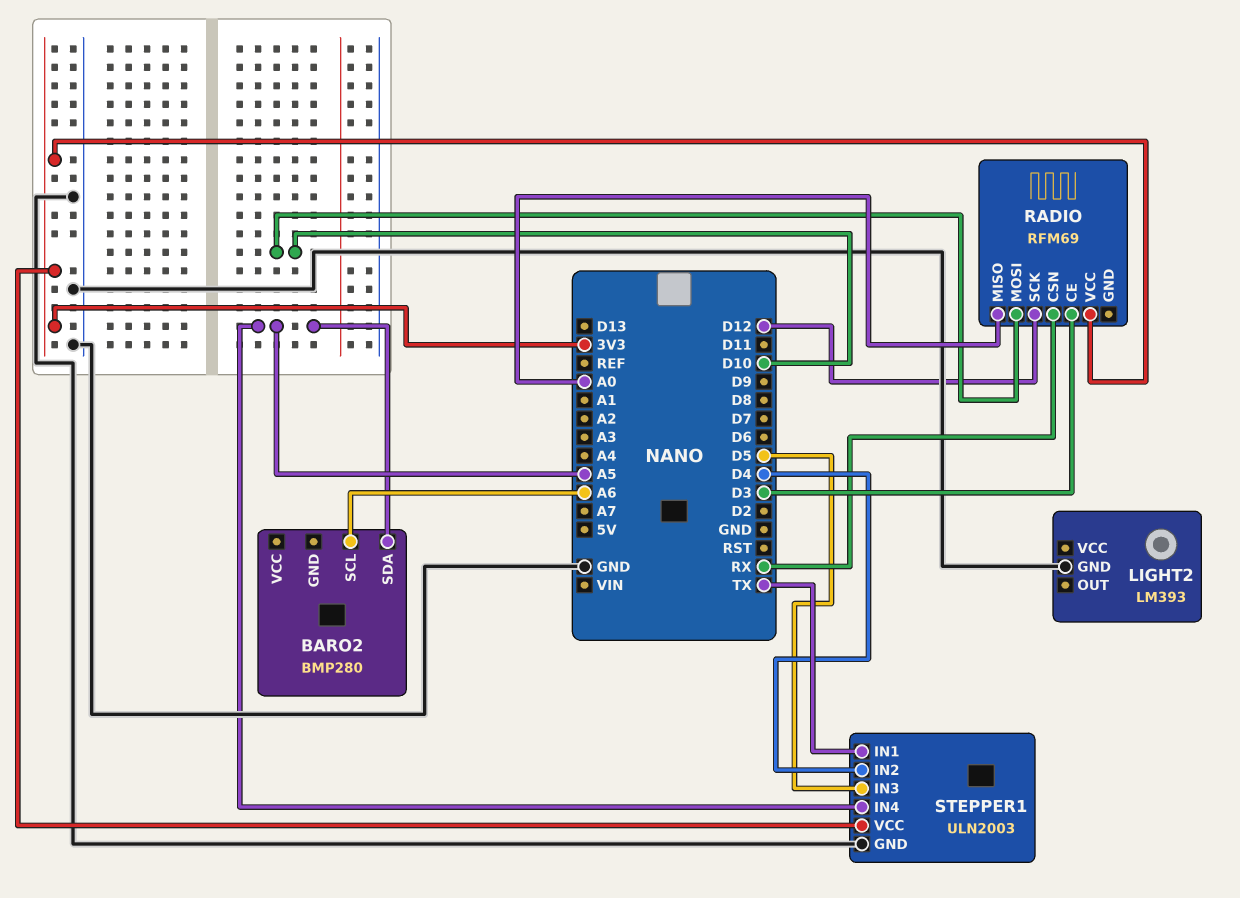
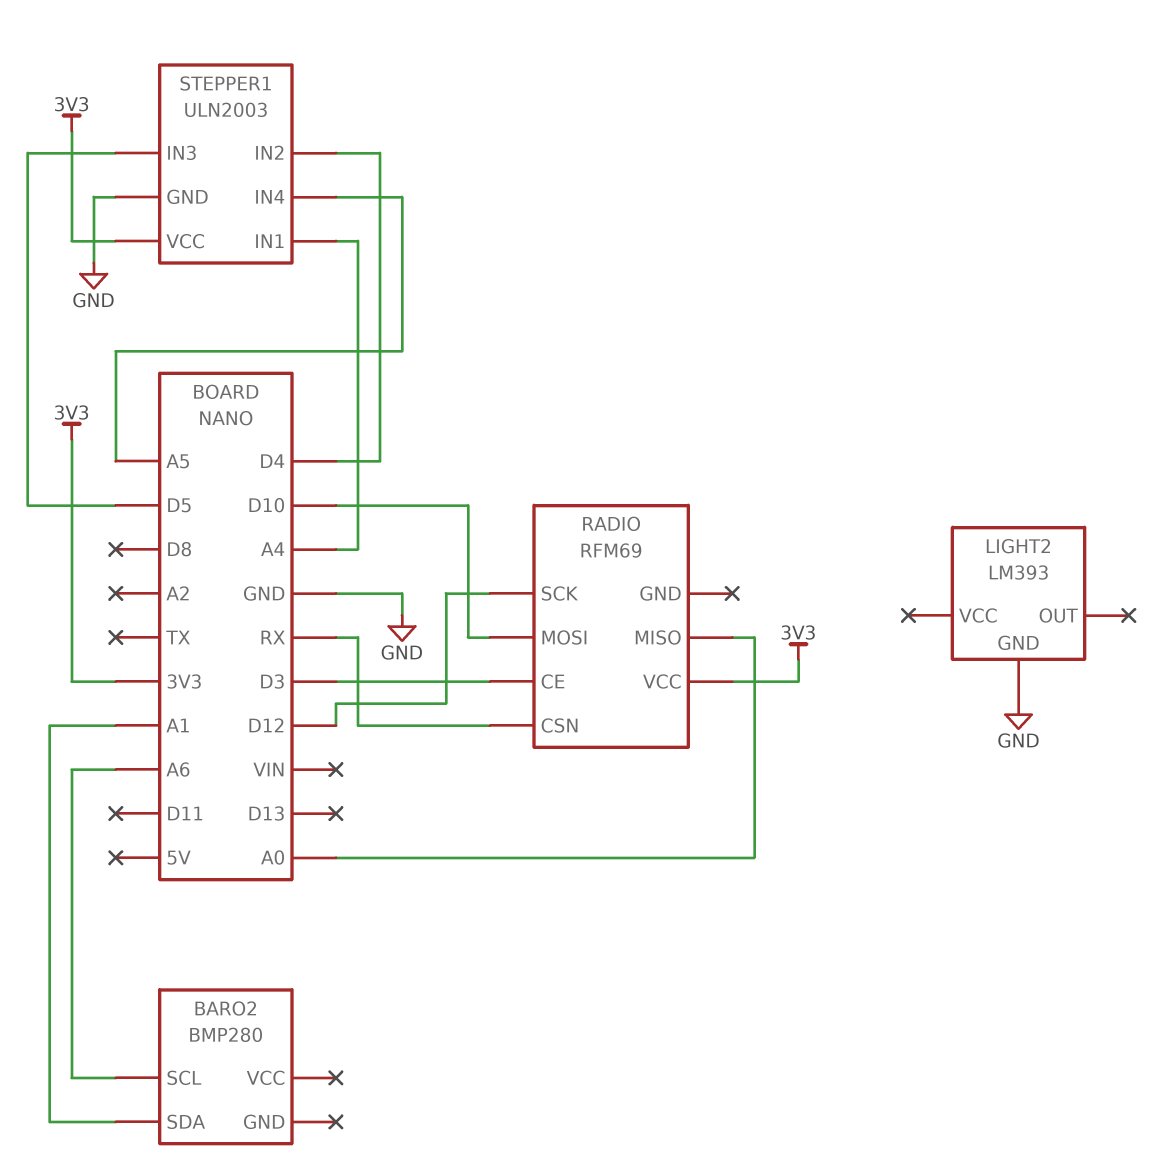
BARO2 pin SDA: A5 -> A1
STEPPER1 pin IN1: TX -> A4

